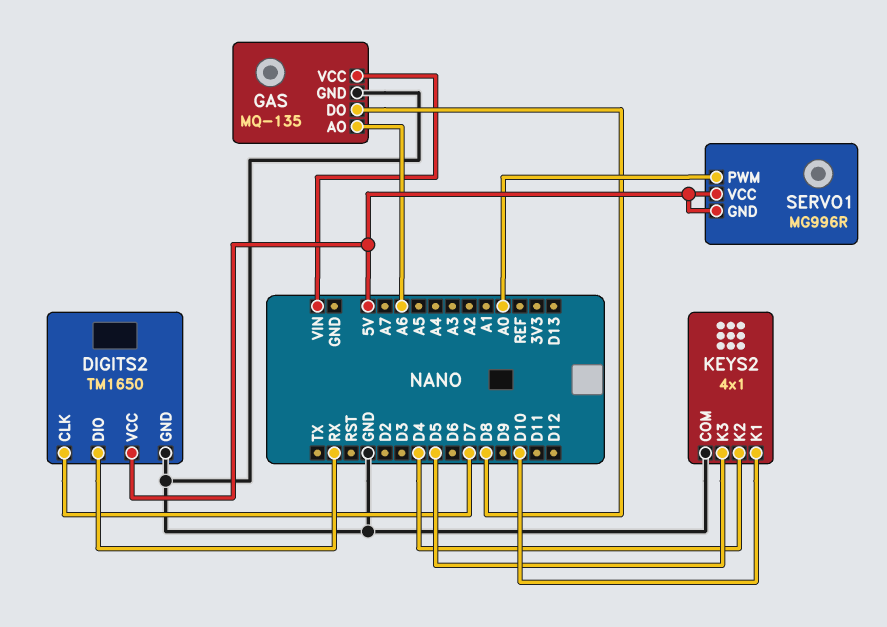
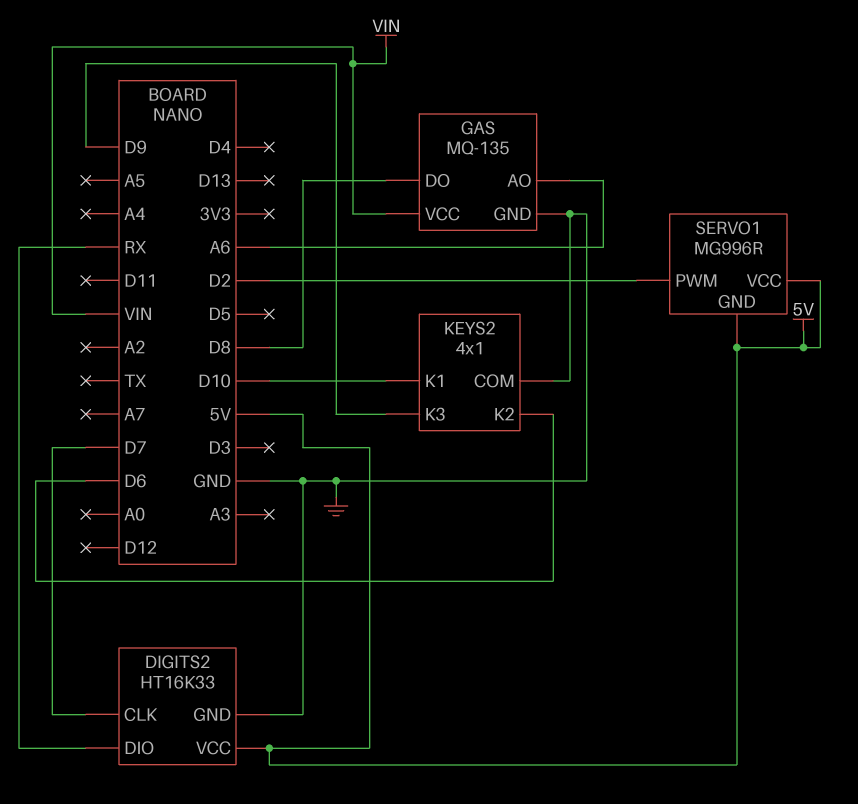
DIGITS2: TM1650 -> HT16K33
KEYS2 pin K2: D4 -> D6
KEYS2 pin K3: D5 -> D9
SERVO1 pin PWM: A0 -> D2

